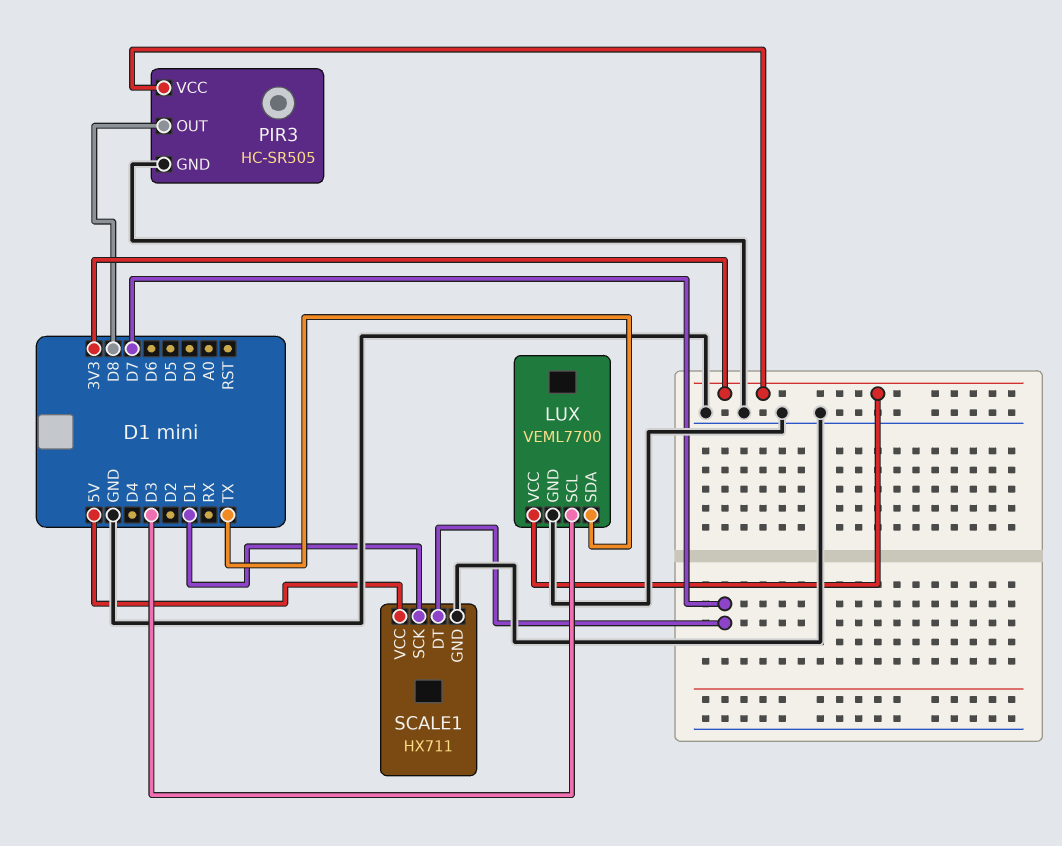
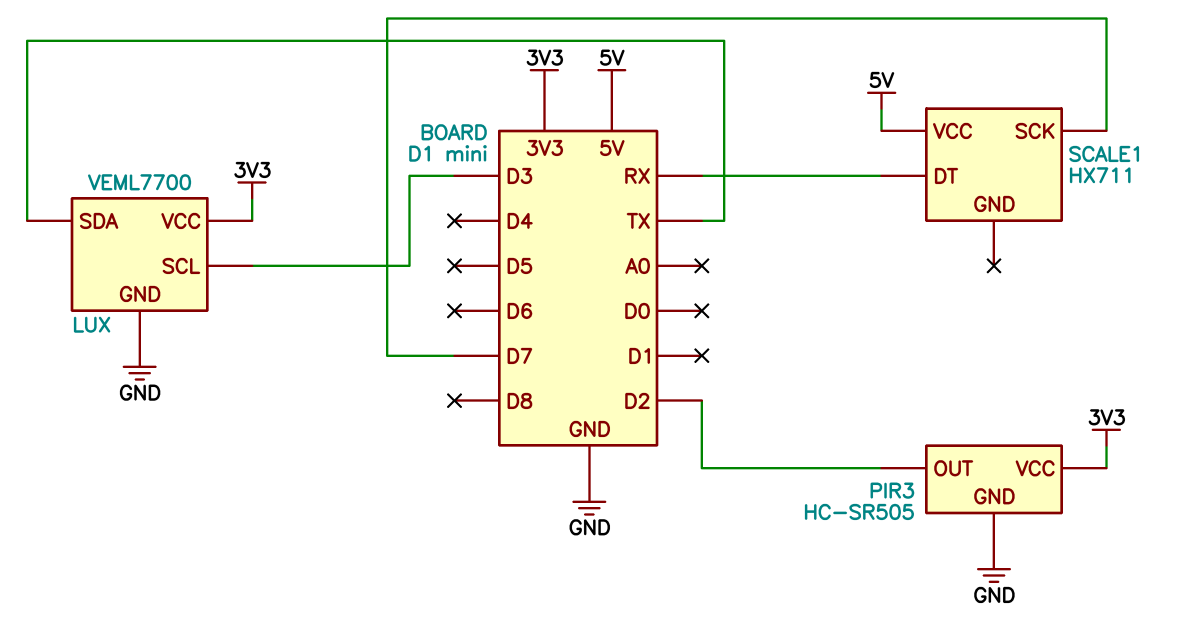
PIR3 pin OUT: D8 -> D2
SCALE1 pin DT: D7 -> RX
SCALE1 pin GND: GND -> none
SCALE1 pin SCK: D1 -> D7

